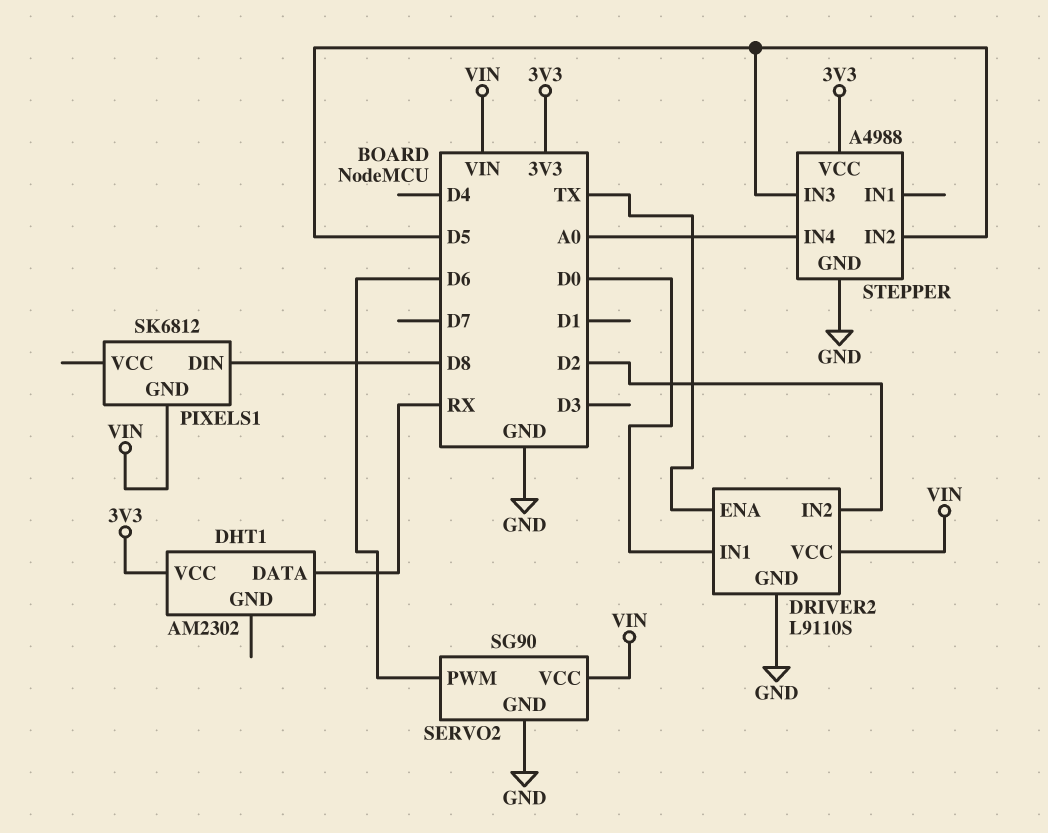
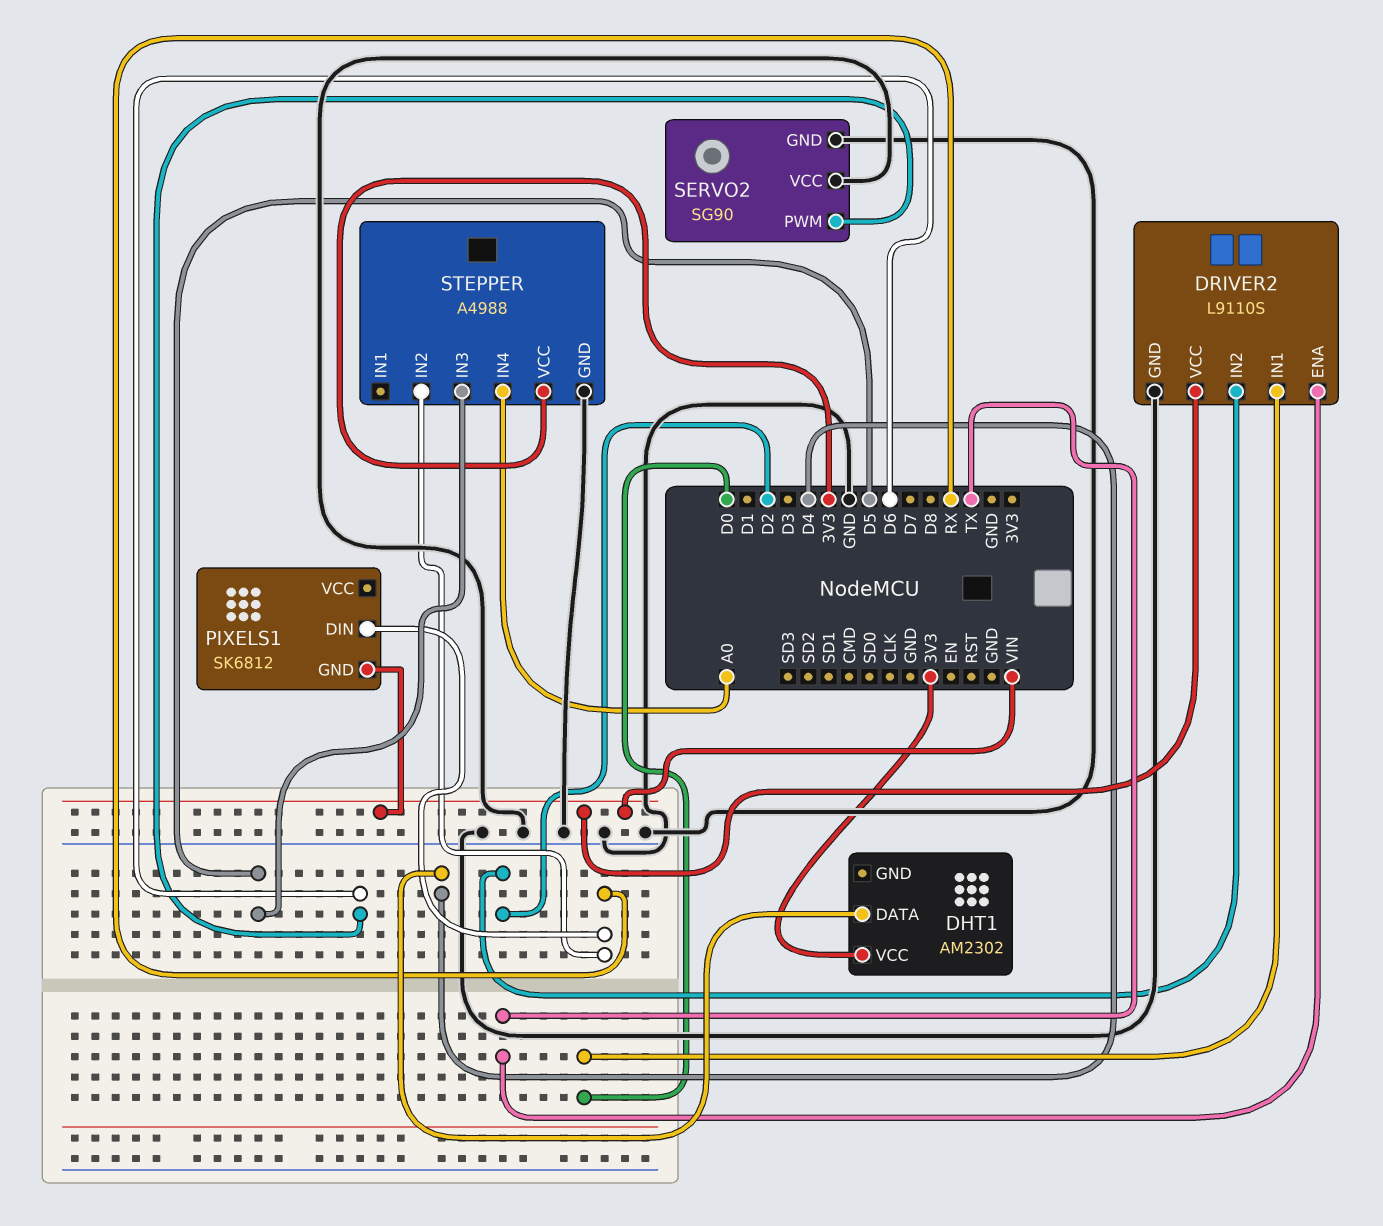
DHT1 pin DATA: RX -> D4
PIXELS1 pin DIN: D8 -> RX
SERVO2 pin VCC: VIN -> GND
STEPPER pin IN2: D5 -> RX

